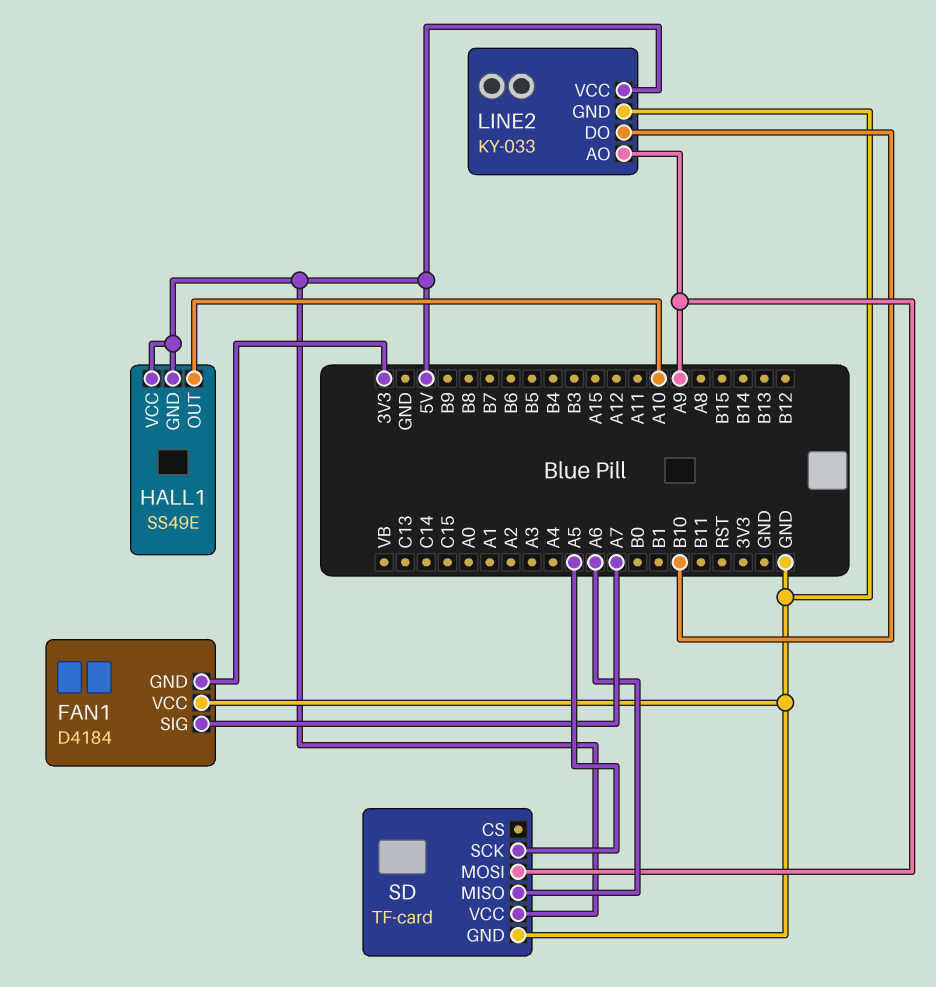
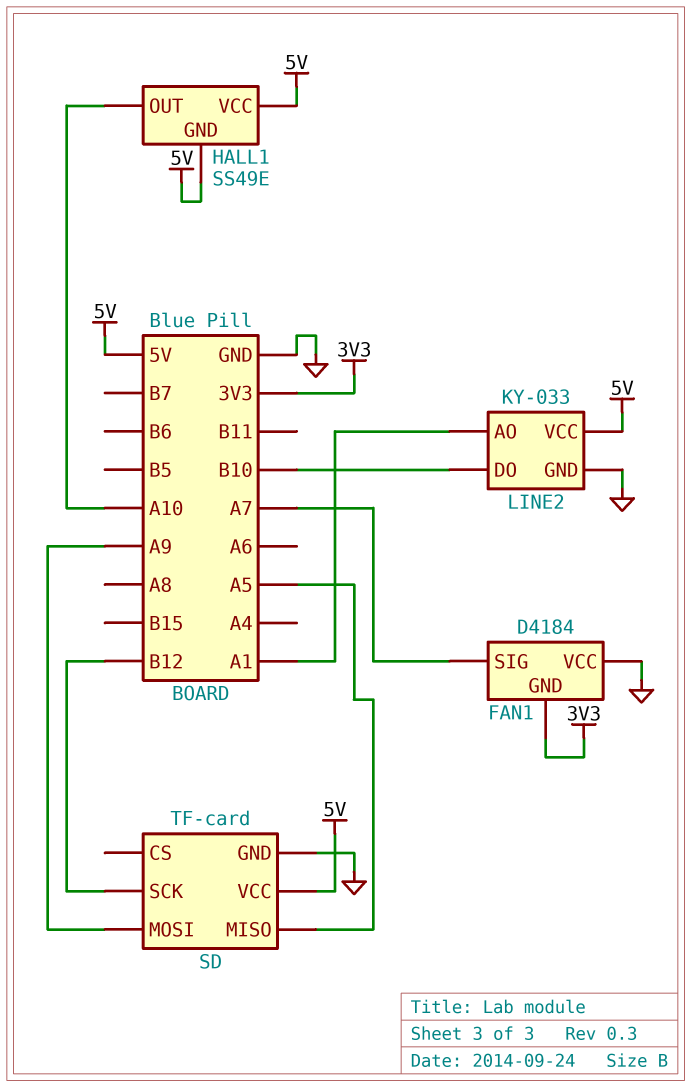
LINE2 pin AO: A9 -> A1
SD pin MISO: A6 -> A5
SD pin SCK: A5 -> B12

